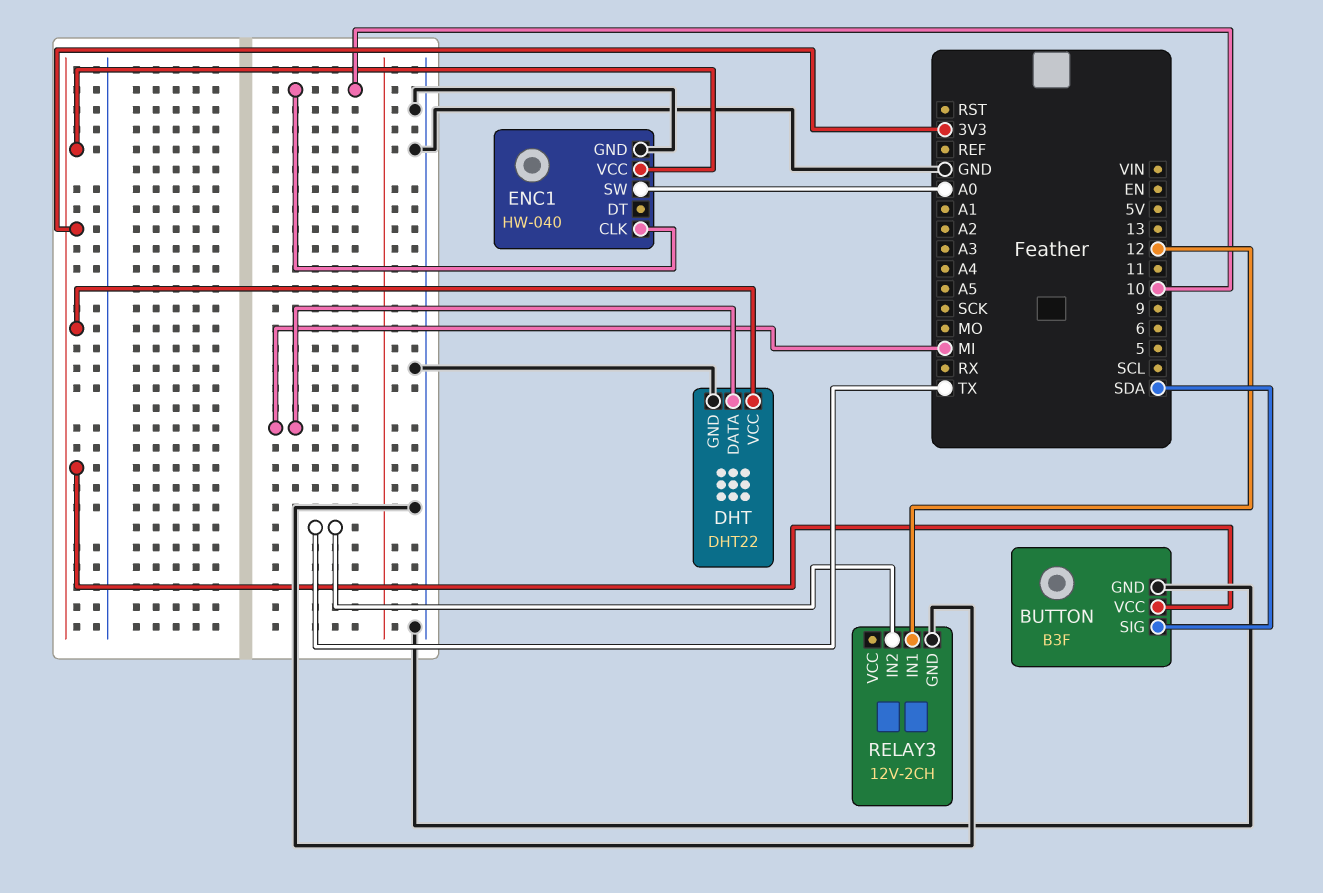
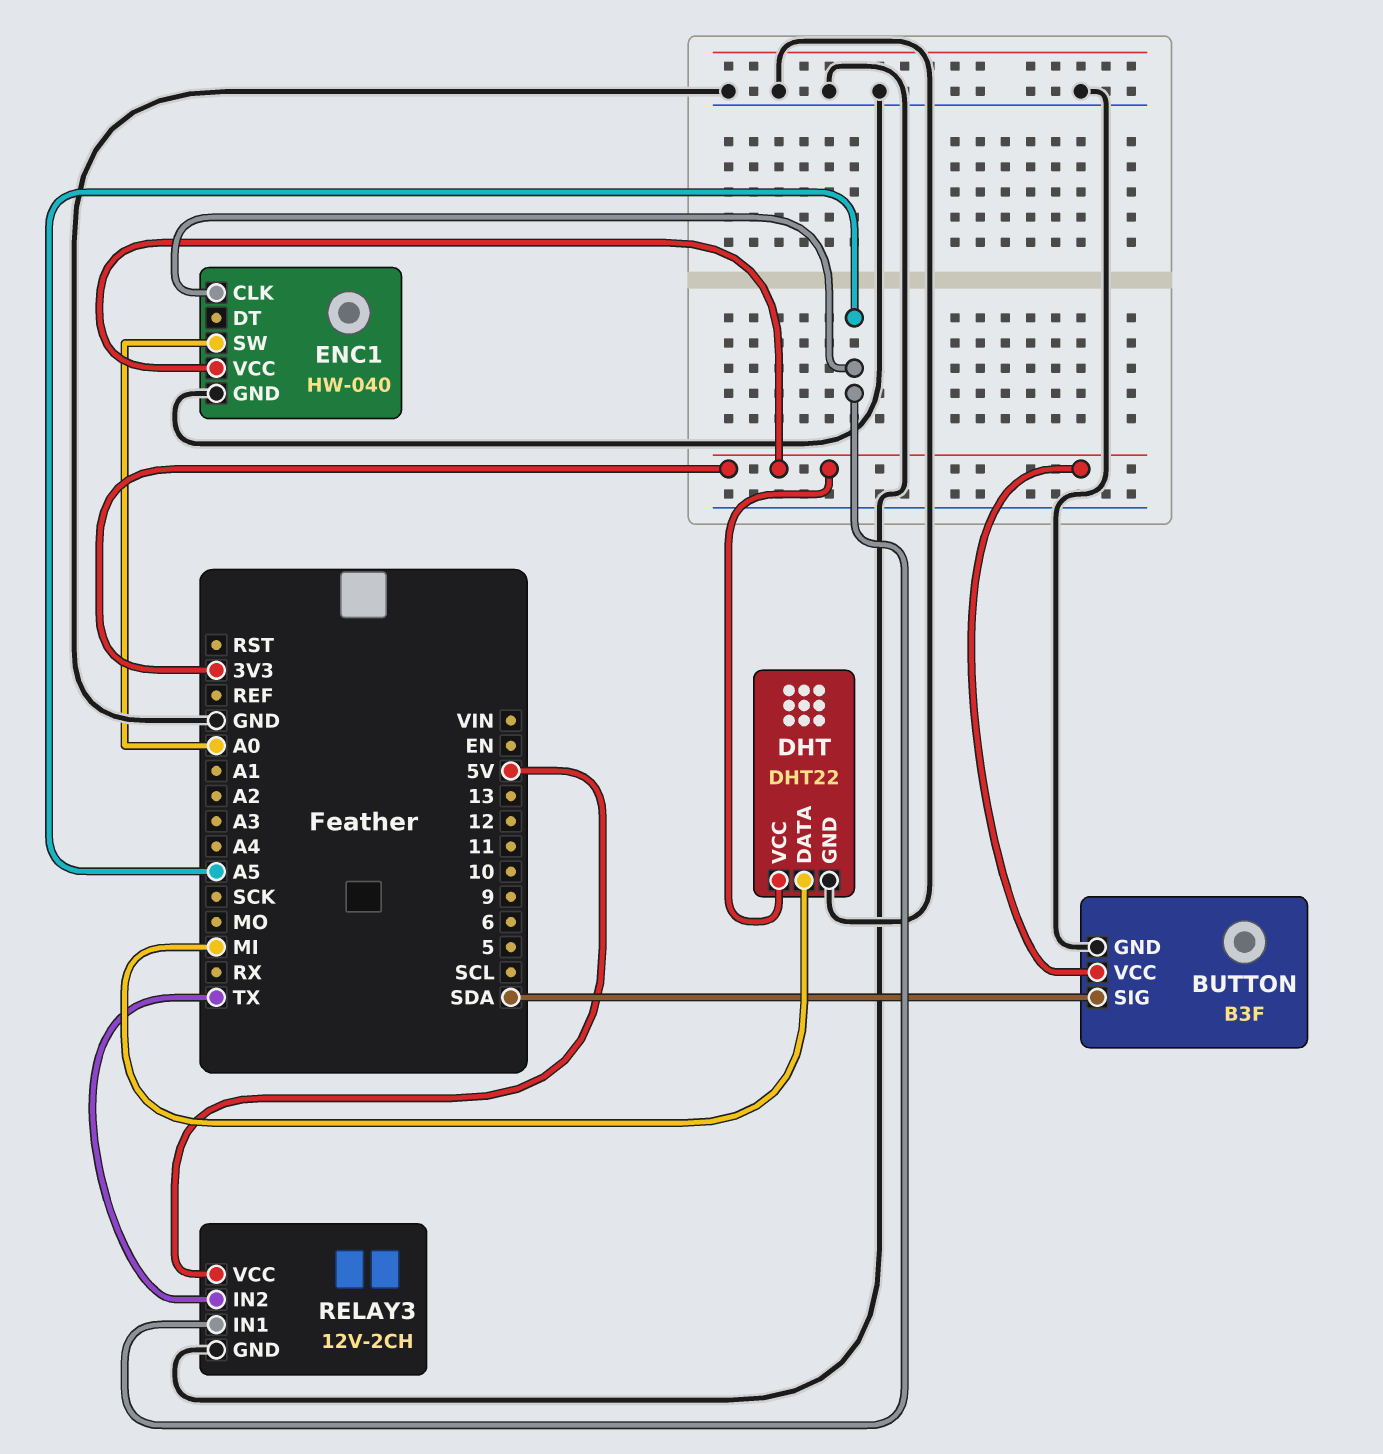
ENC1 pin CLK: 10 -> A5
RELAY3 pin IN1: 12 -> A5
RELAY3 pin VCC: none -> 5V

